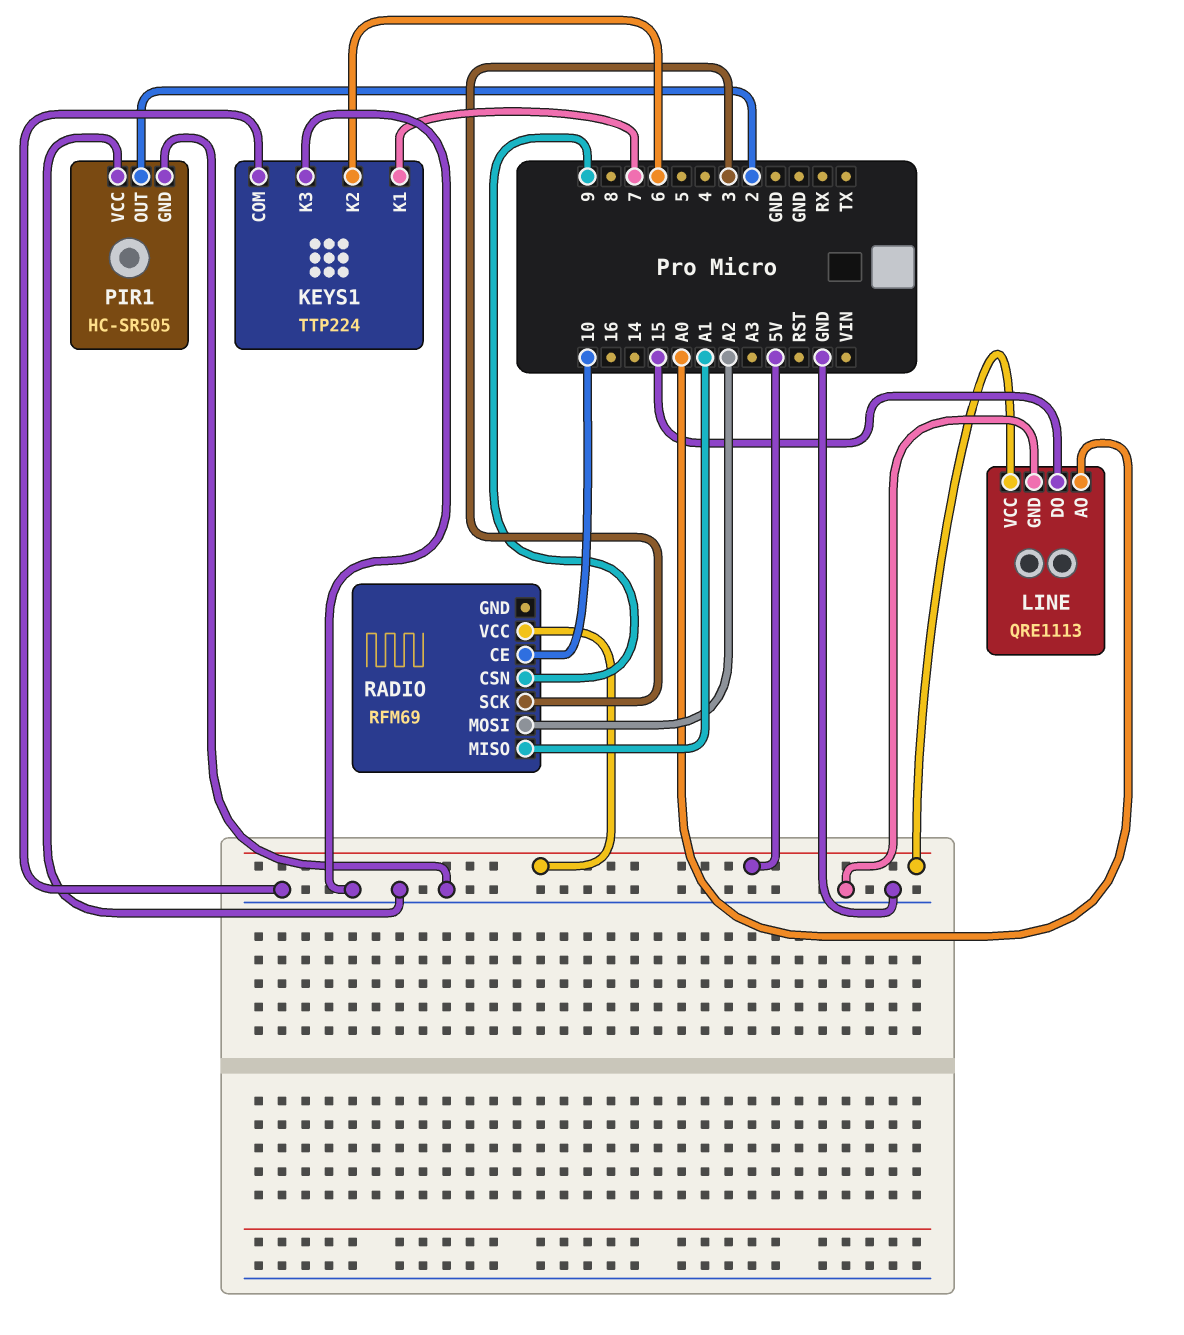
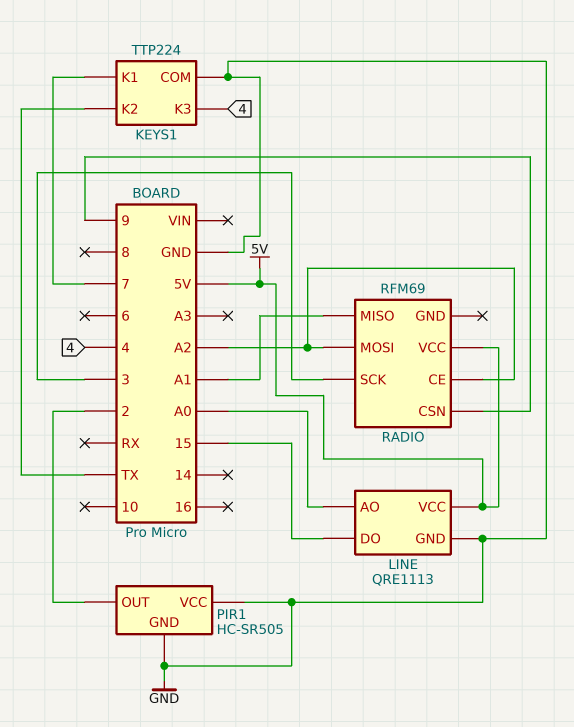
KEYS1 pin K2: 6 -> TX
KEYS1 pin K3: GND -> 4
RADIO pin CE: 10 -> A2

